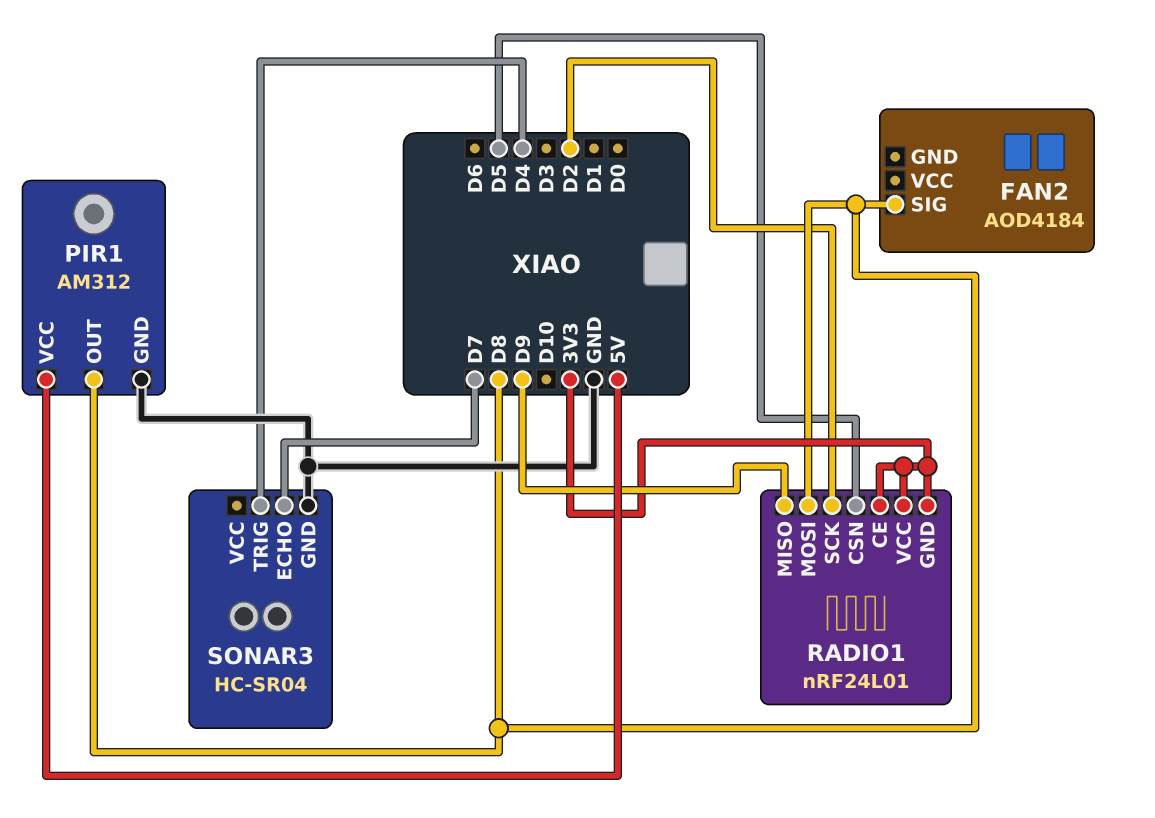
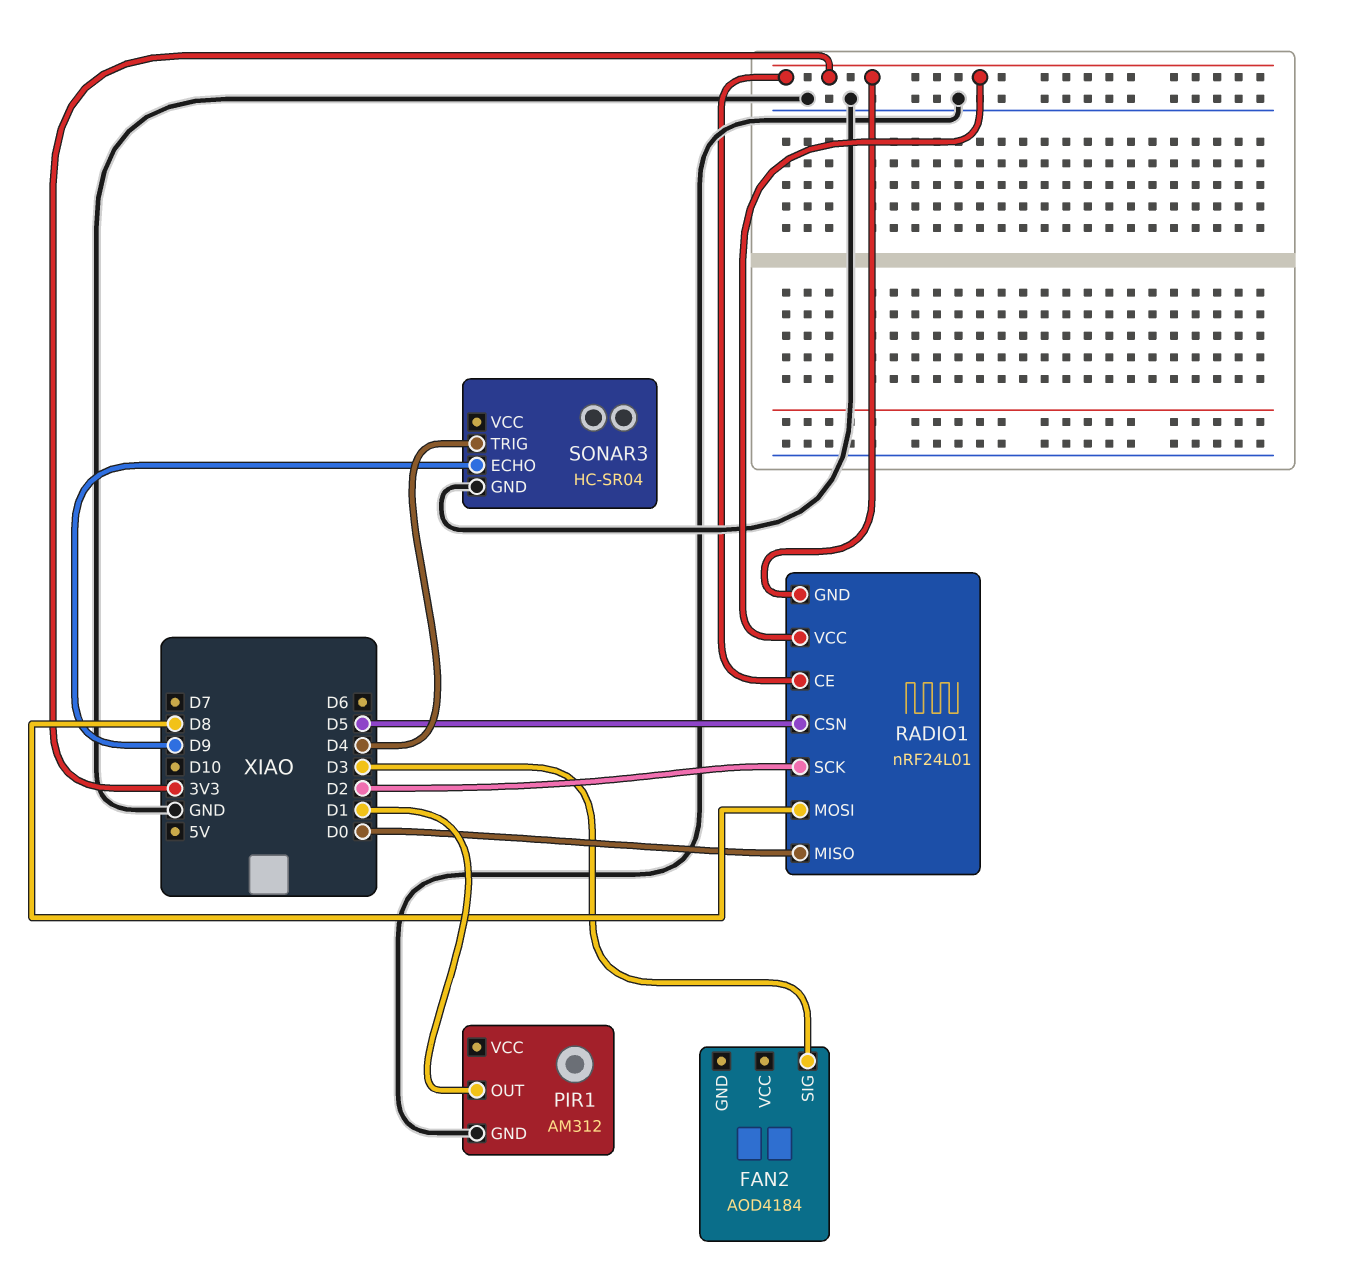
FAN2 pin SIG: D8 -> D3
PIR1 pin OUT: D8 -> D1
PIR1 pin VCC: 5V -> none
RADIO1 pin MISO: D9 -> D0
SONAR3 pin ECHO: D7 -> D9

